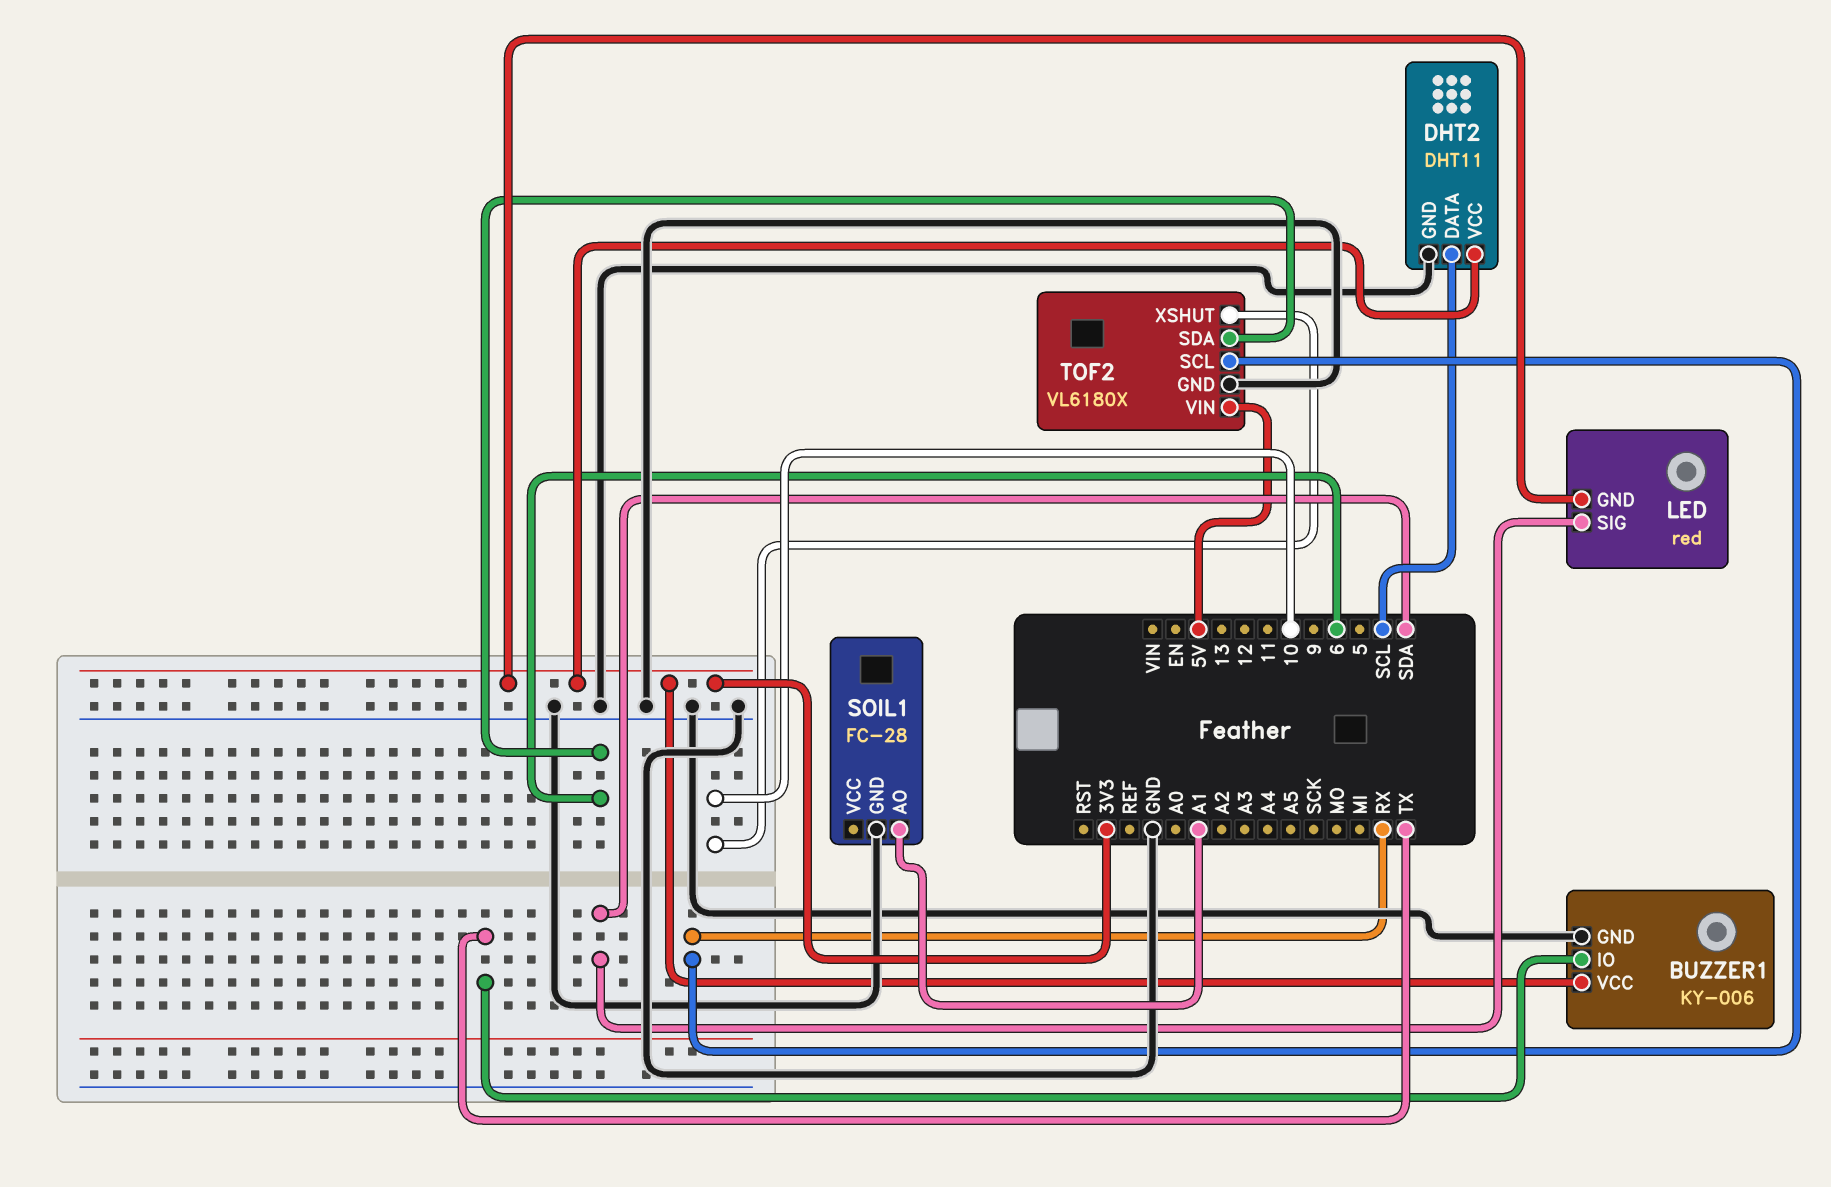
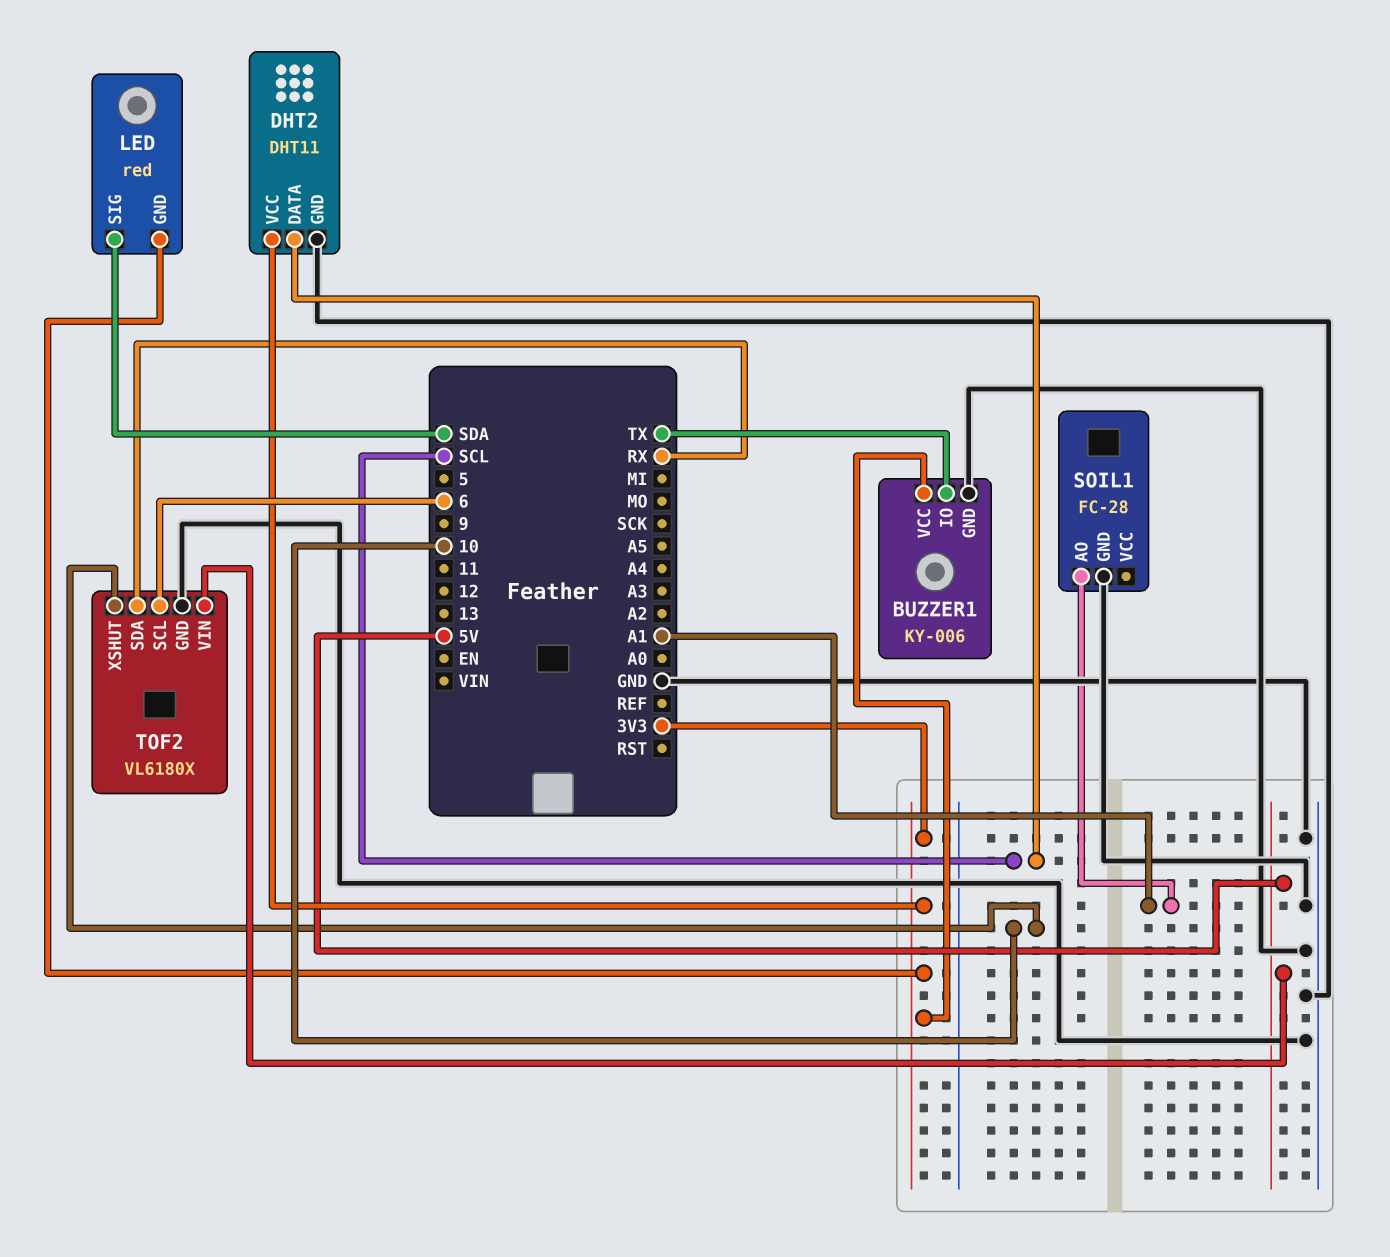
TOF2 pin SCL: RX -> 6
TOF2 pin SDA: 6 -> RX

